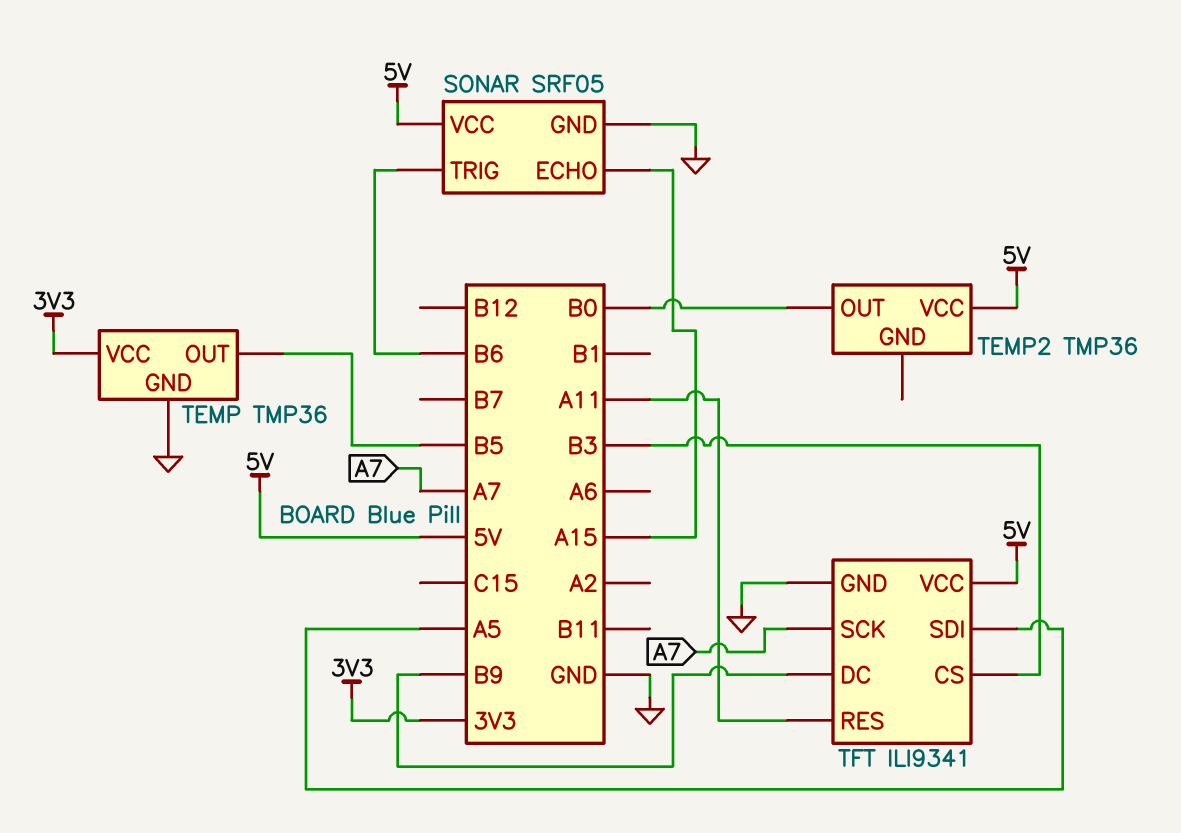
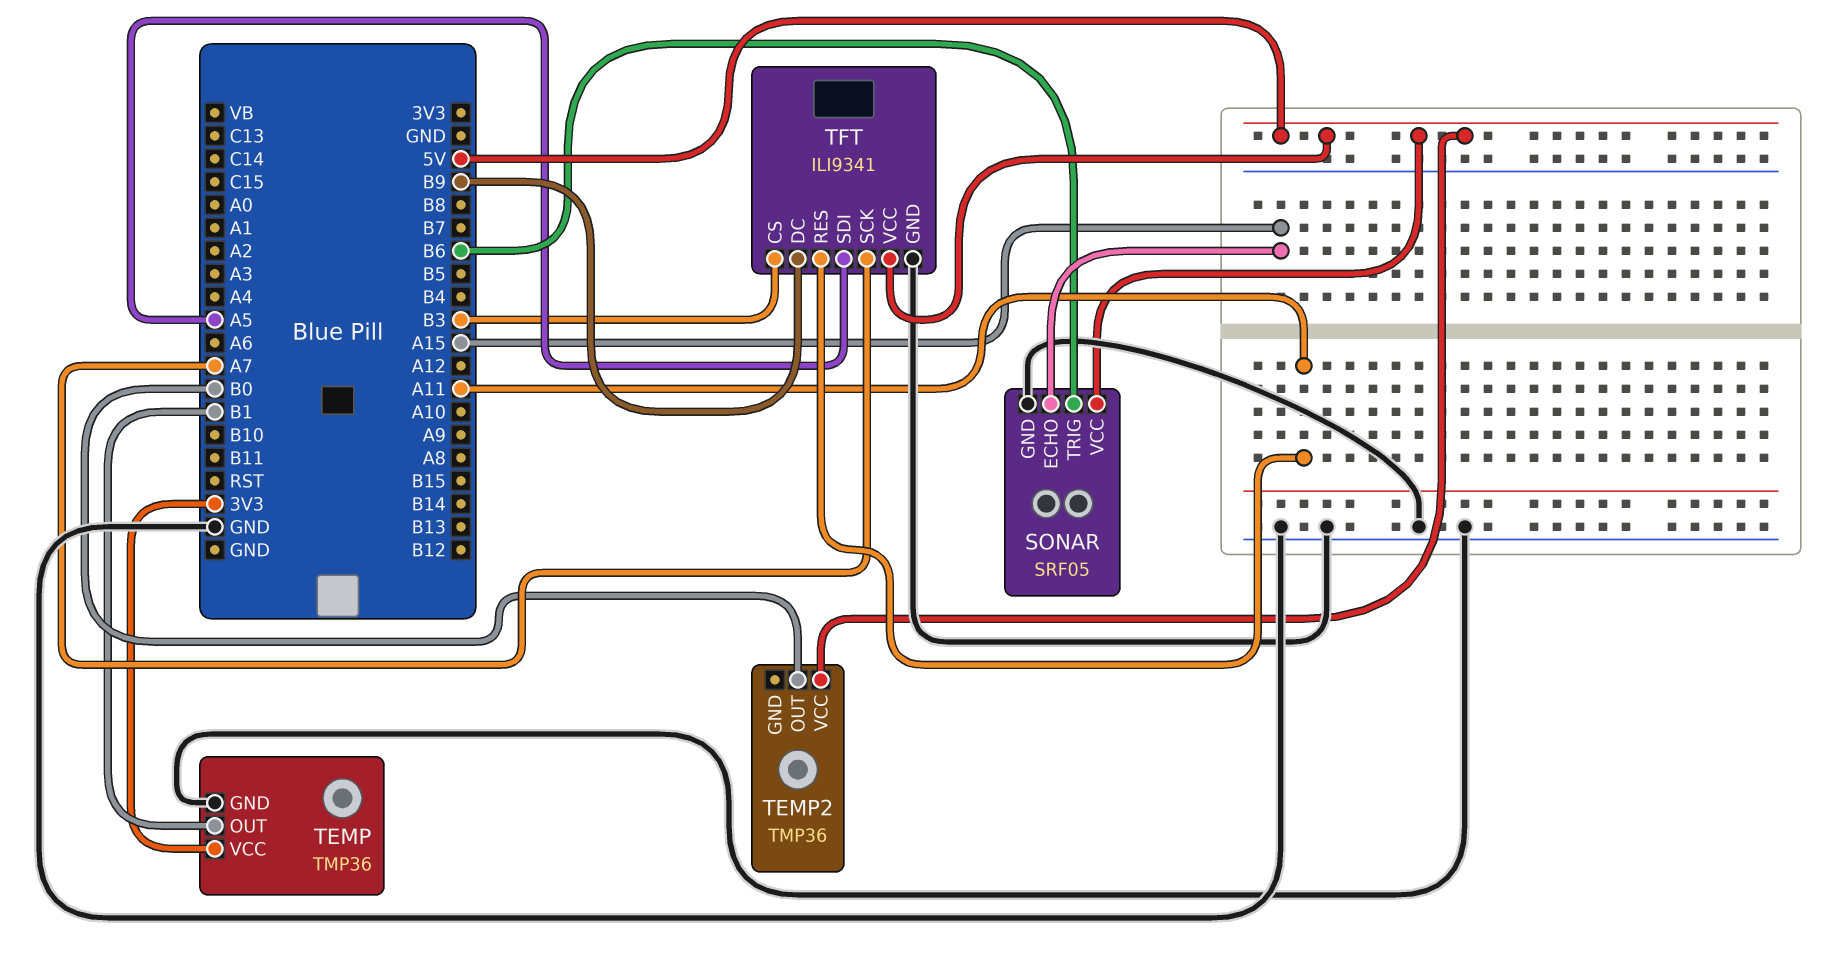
TEMP pin OUT: B5 -> B1

